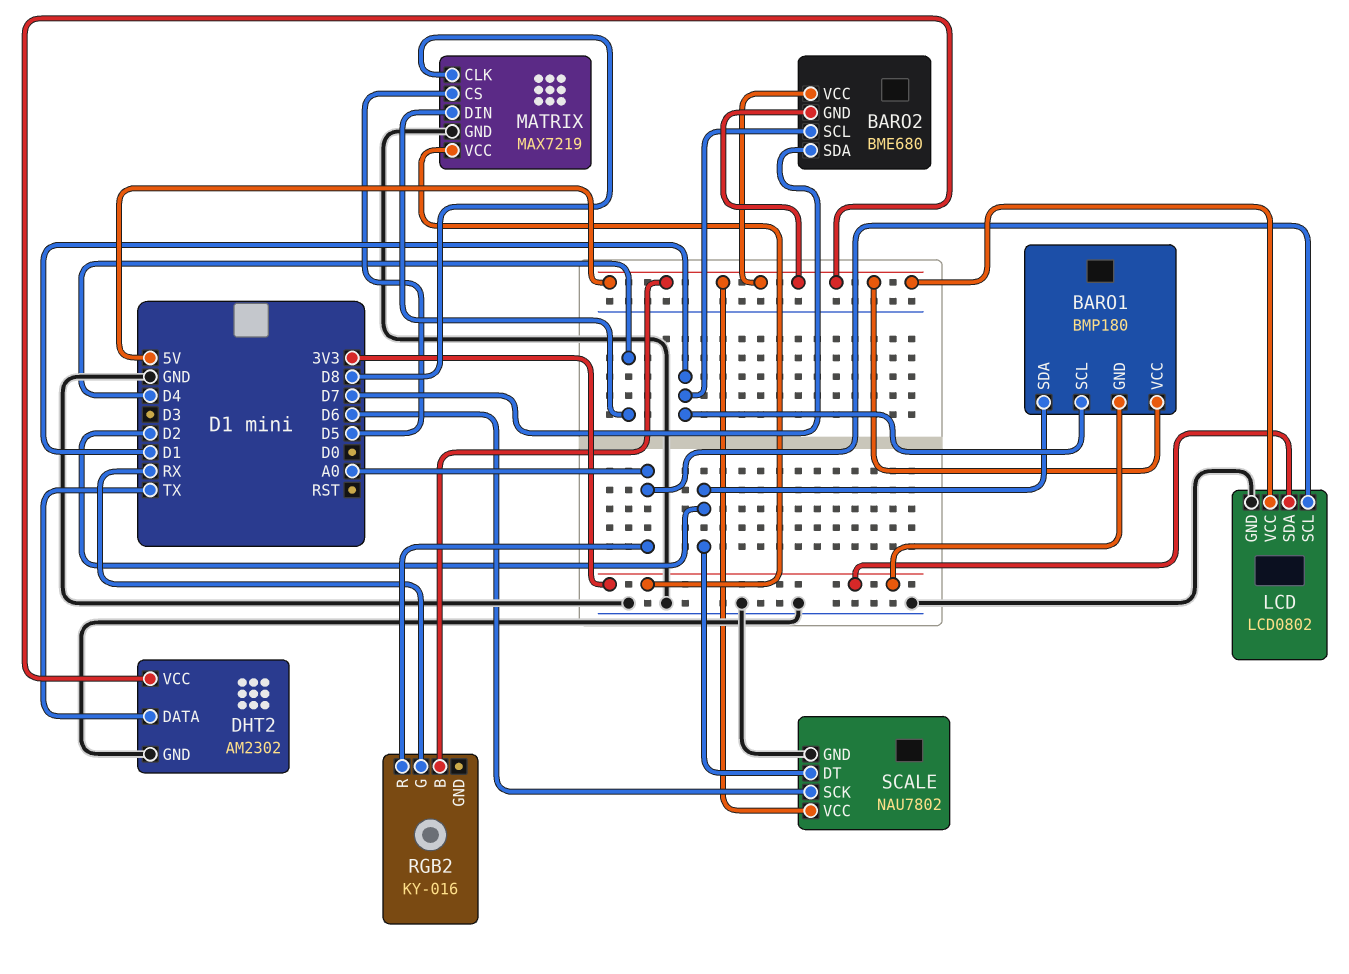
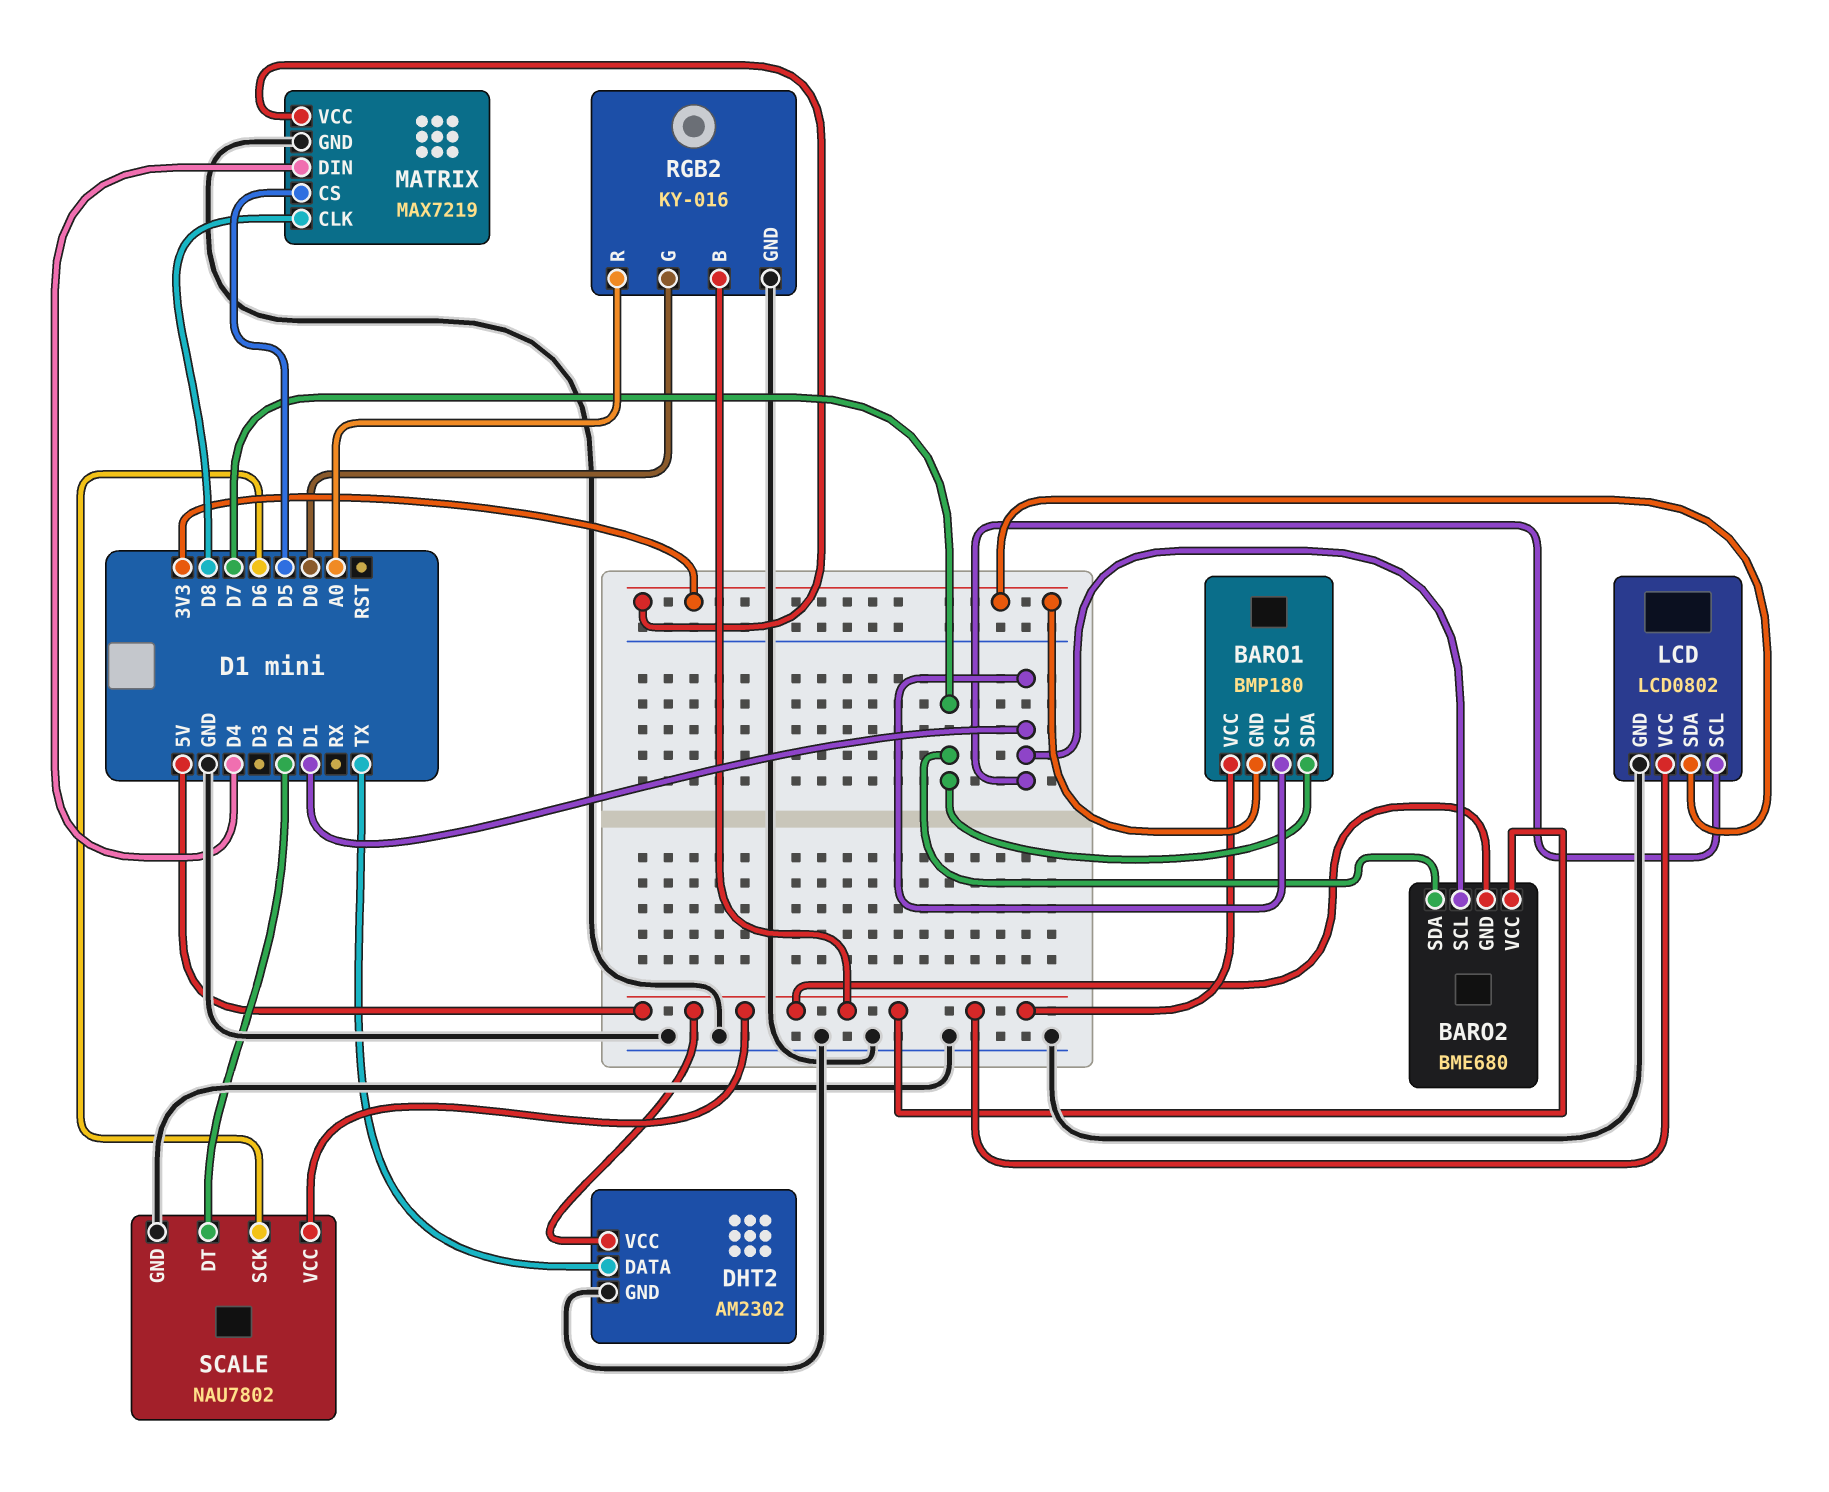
BARO1 pin SDA: D2 -> D7
LCD pin SCL: A0 -> D1
RGB2 pin G: RX -> D0
RGB2 pin GND: none -> GND

